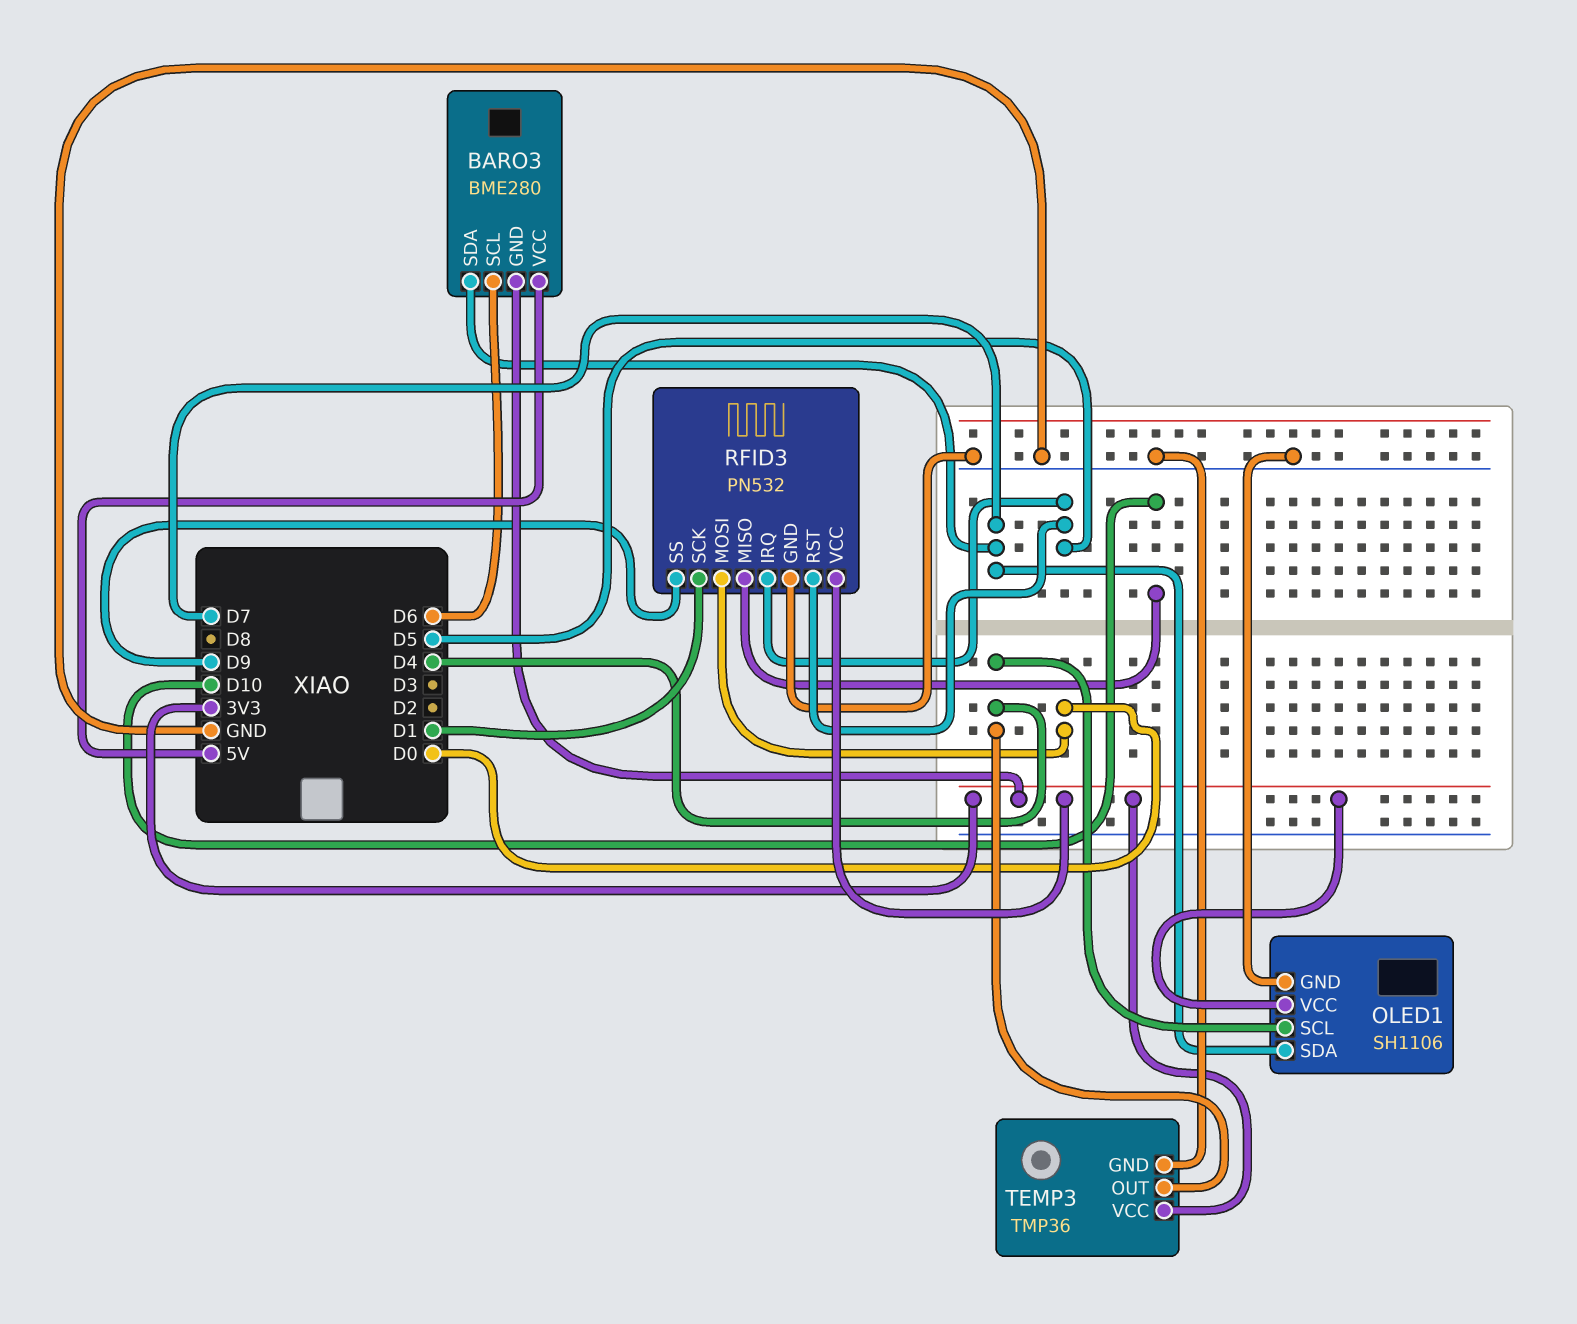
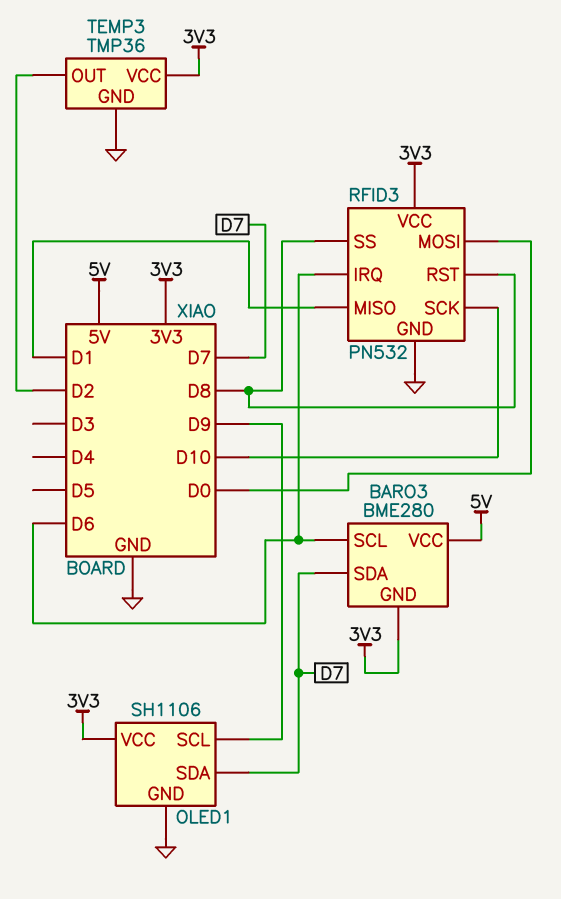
OLED1 pin SCL: D4 -> D9
RFID3 pin IRQ: D5 -> D6
RFID3 pin MISO: D10 -> D1
RFID3 pin RST: D5 -> D8
RFID3 pin SCK: D1 -> D10
RFID3 pin SS: D9 -> D8
TEMP3 pin OUT: D4 -> D2

